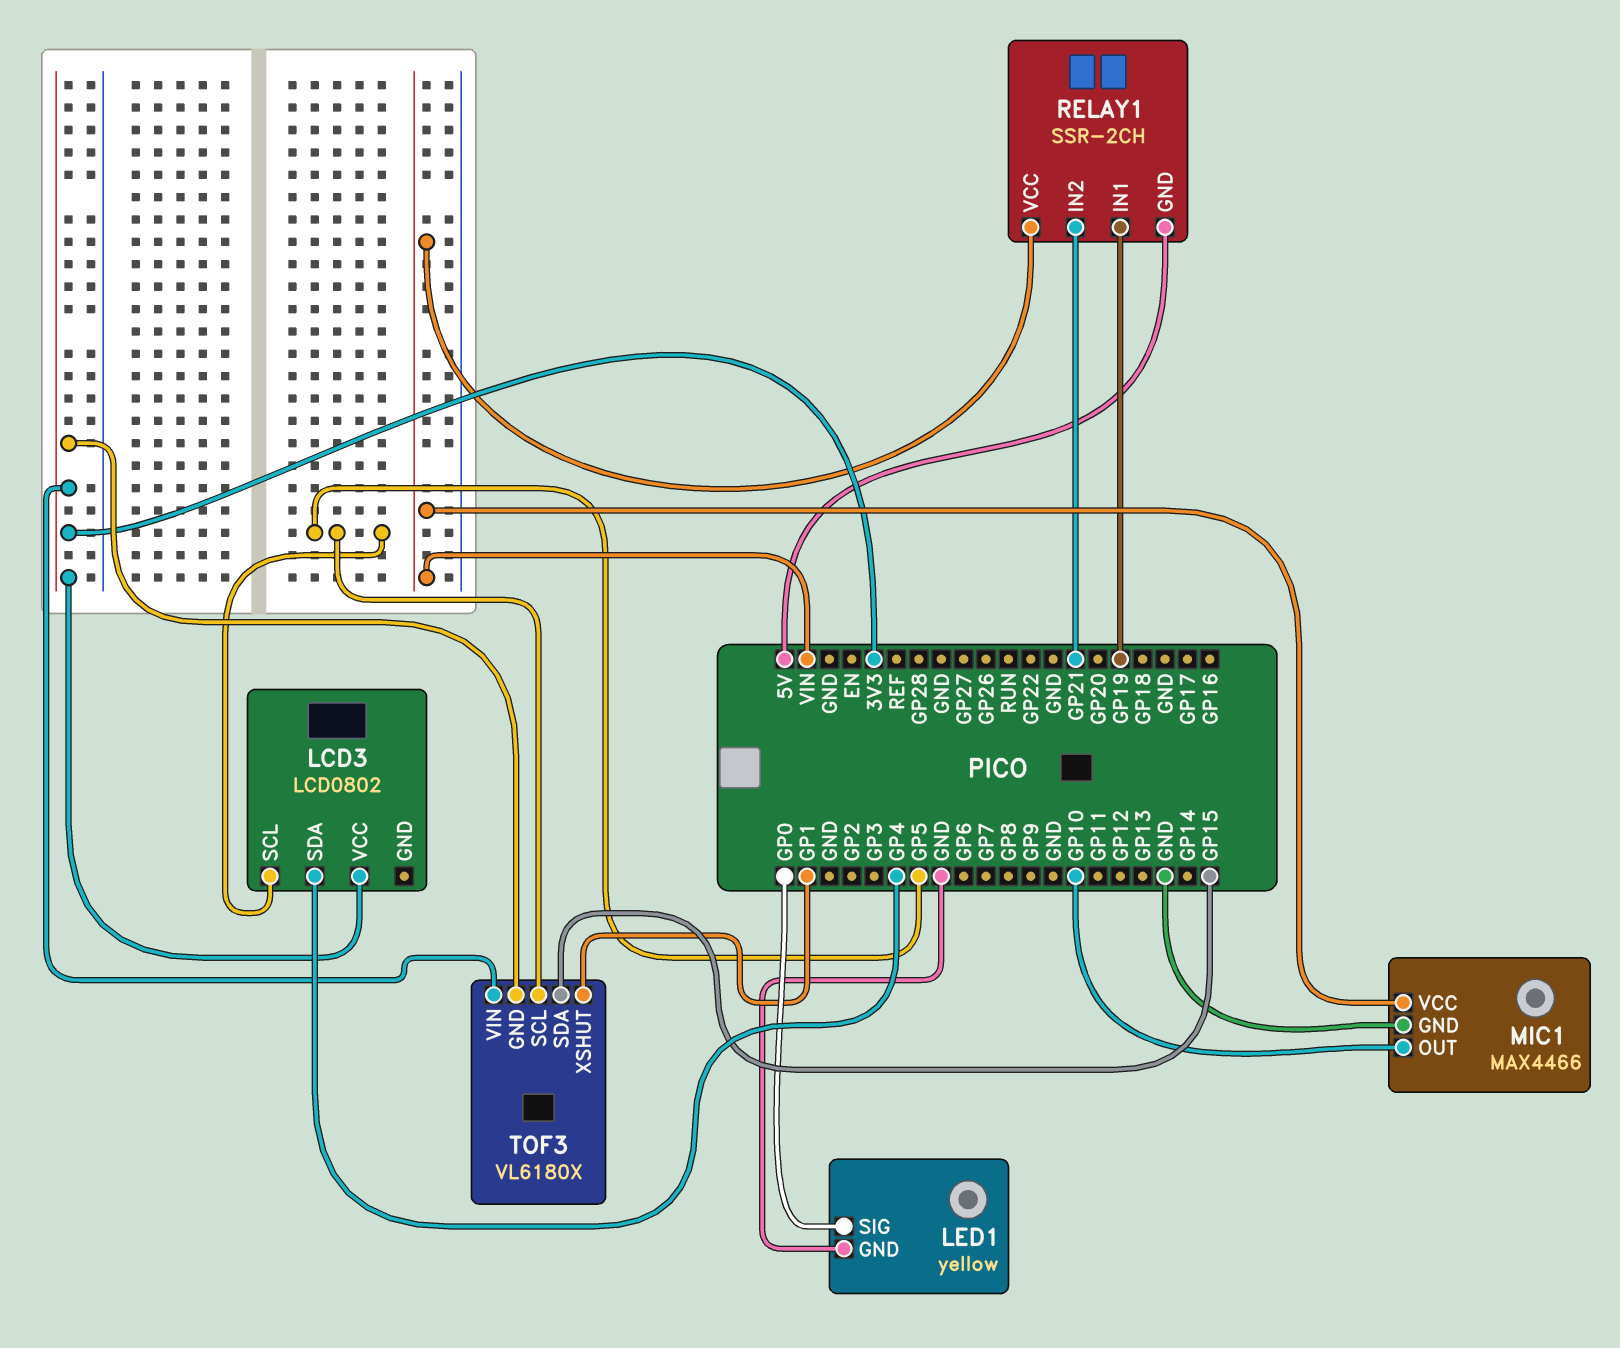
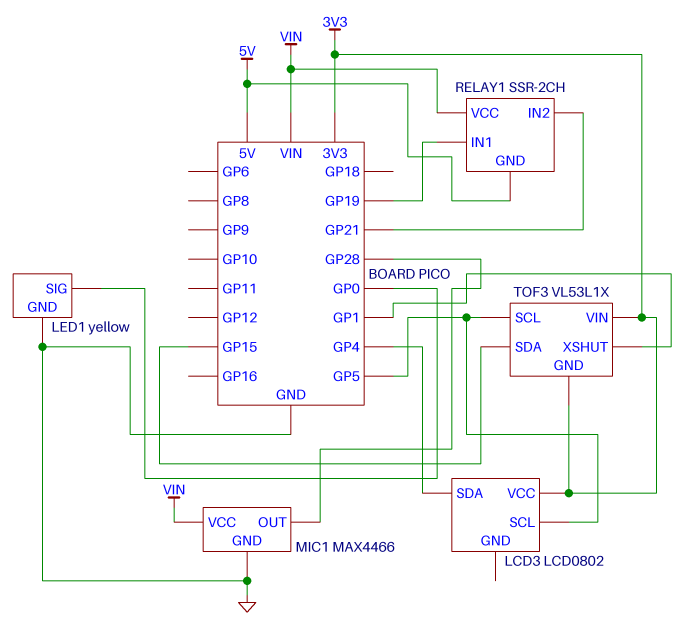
MIC1 pin OUT: GP10 -> GP28
TOF3: VL6180X -> VL53L1X

